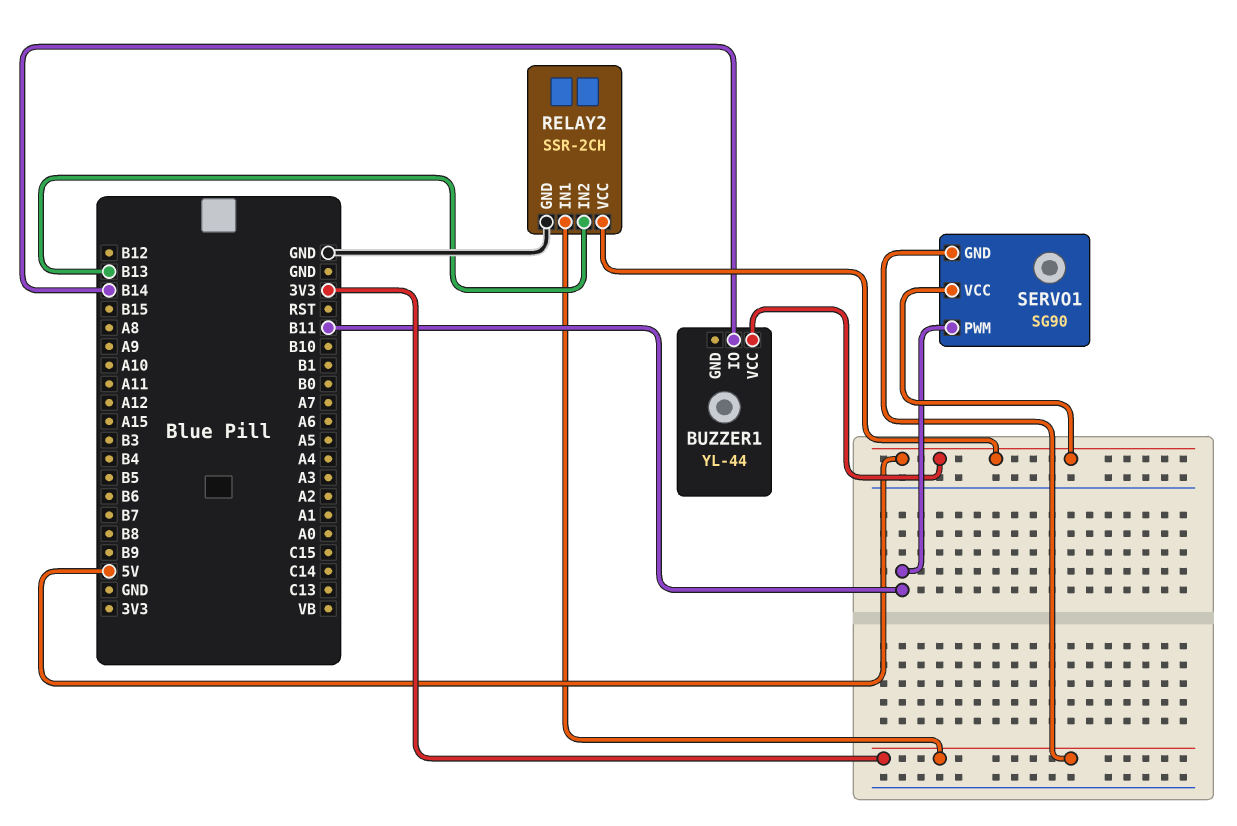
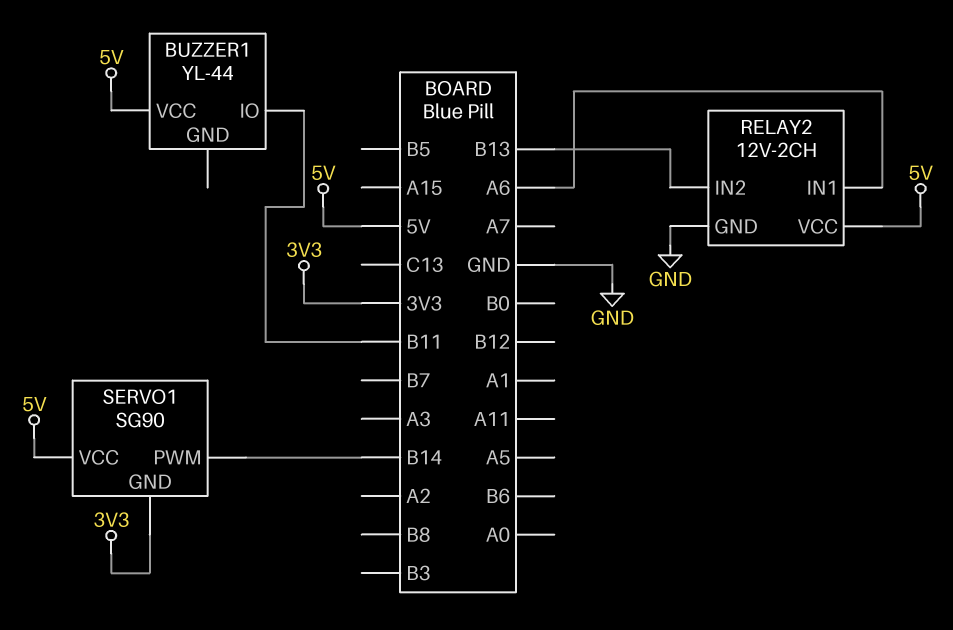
BUZZER1 pin IO: B14 -> B11
RELAY2: SSR-2CH -> 12V-2CH
RELAY2 pin IN1: 3V3 -> A6
SERVO1 pin PWM: B11 -> B14

